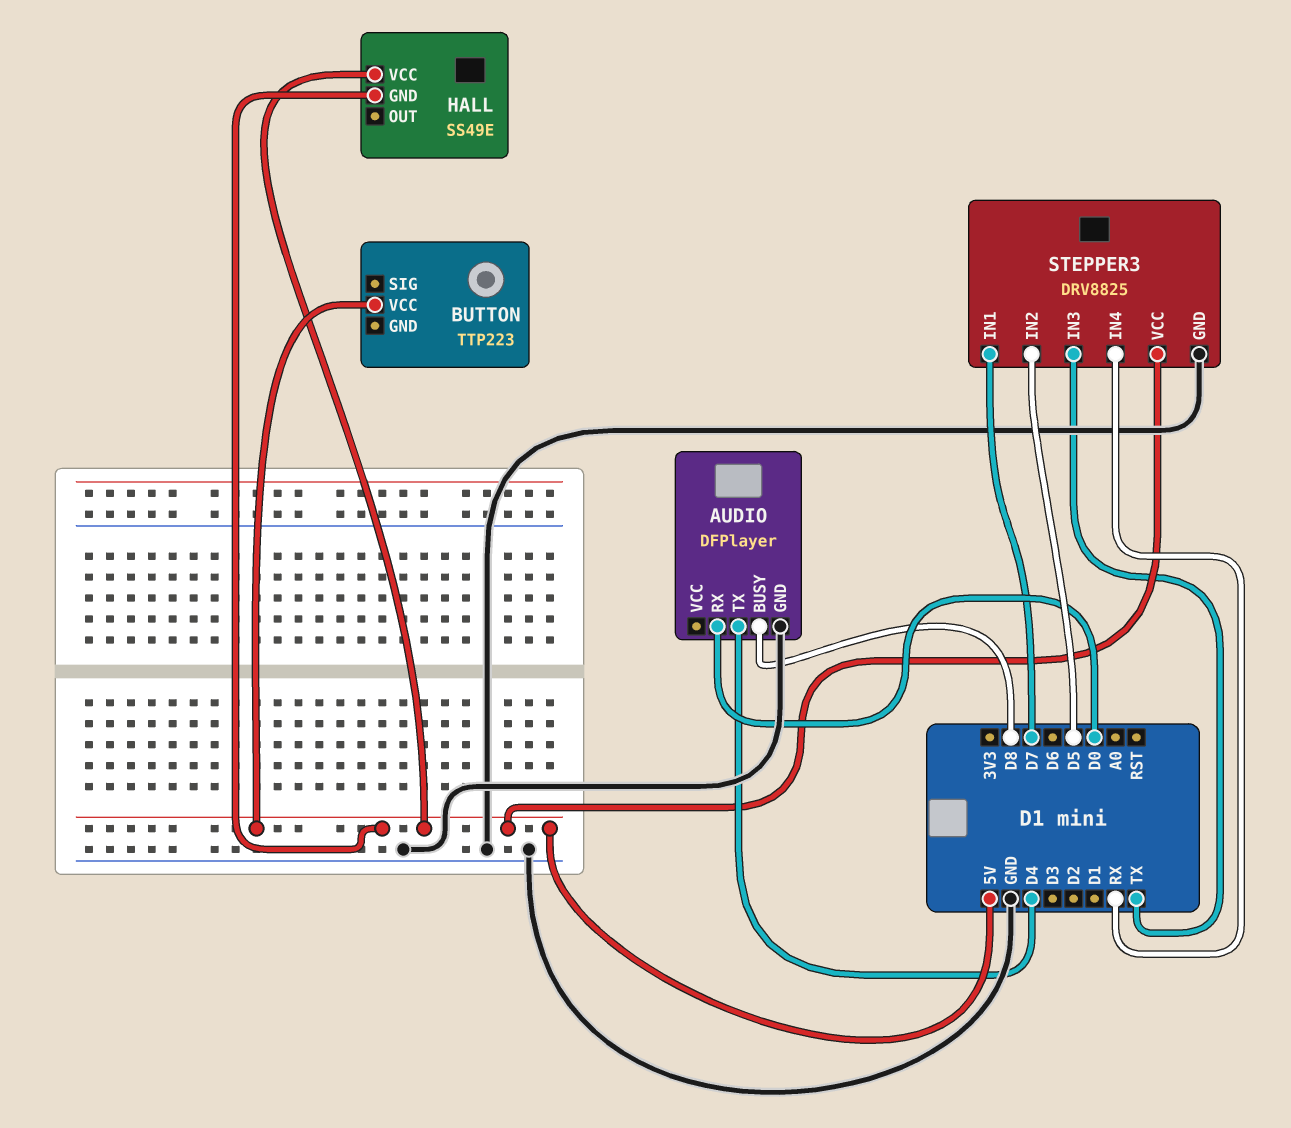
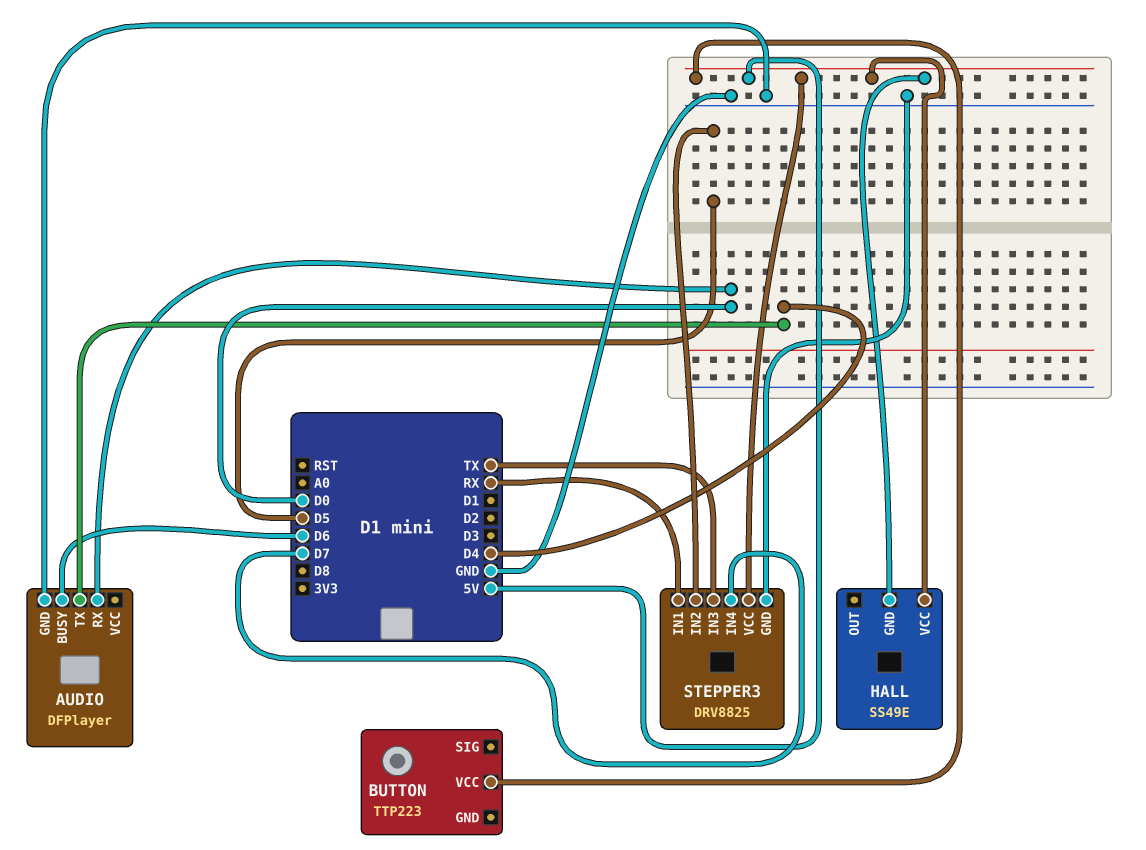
AUDIO pin BUSY: D8 -> D6
STEPPER3 pin IN1: D7 -> RX
STEPPER3 pin IN4: RX -> D7

